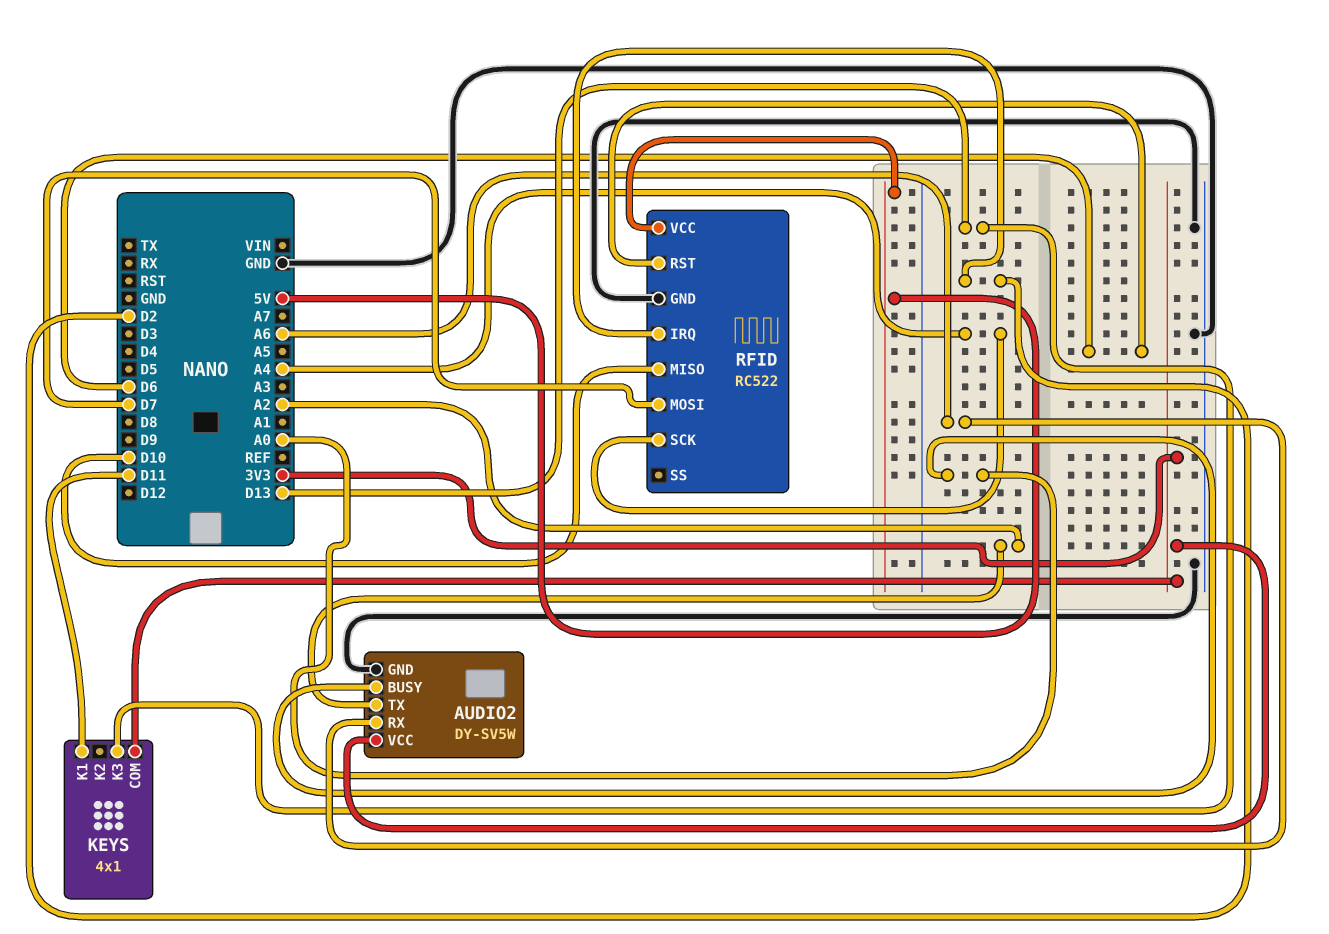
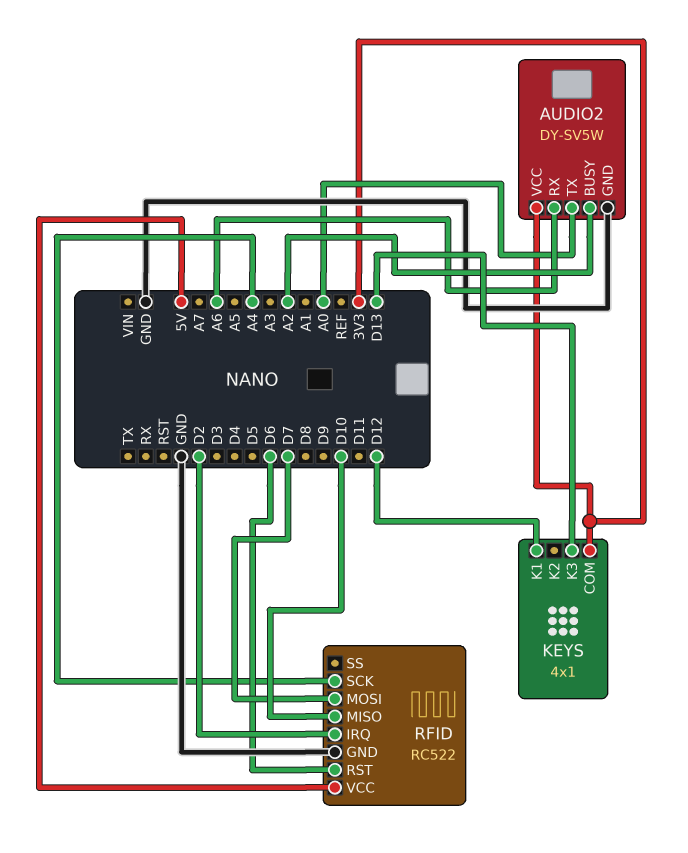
AUDIO2 pin BUSY: A0 -> A2
AUDIO2 pin TX: A2 -> A0
KEYS pin K1: D11 -> D12

